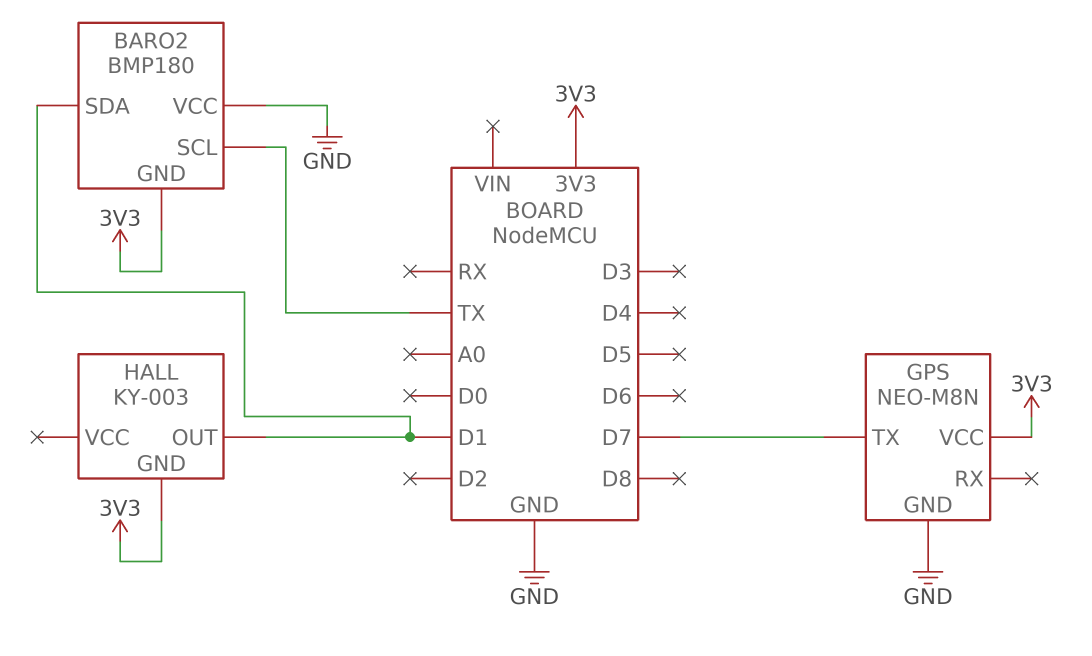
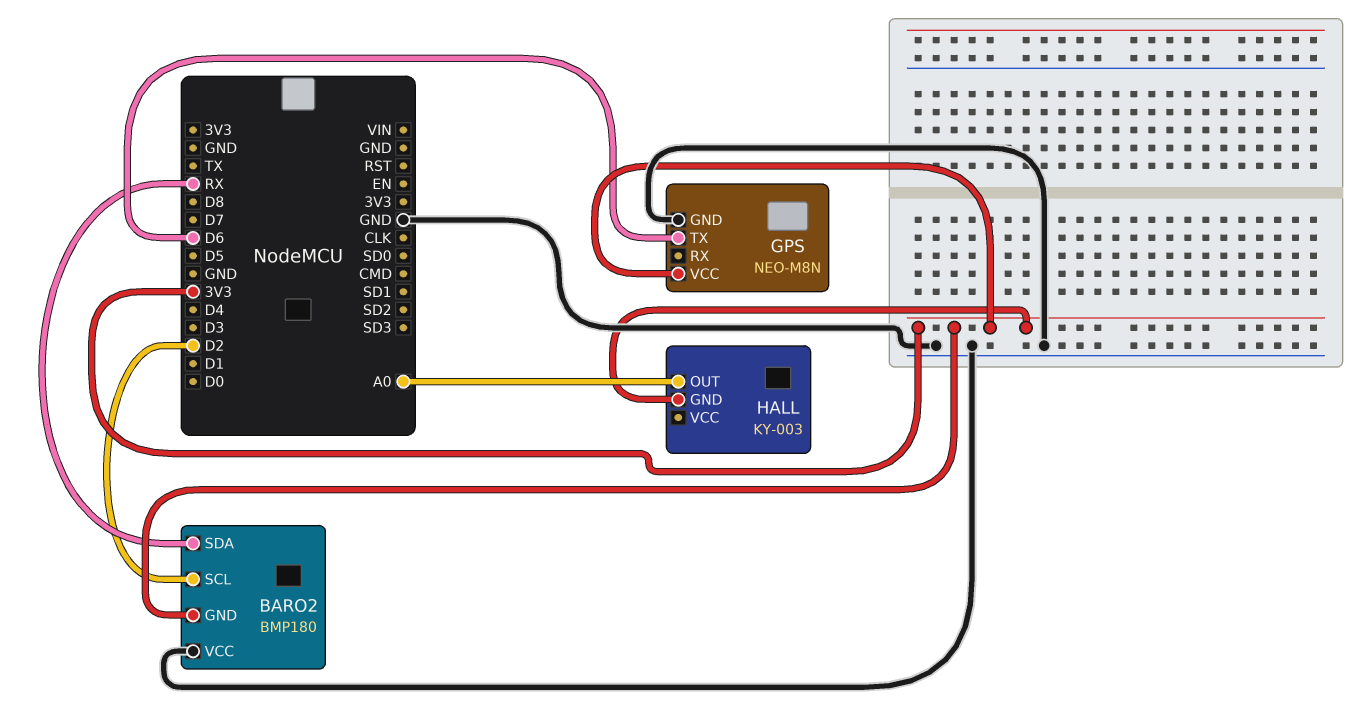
BARO2 pin SCL: TX -> D2
BARO2 pin SDA: D1 -> RX
GPS pin TX: D7 -> D6
HALL pin OUT: D1 -> A0

